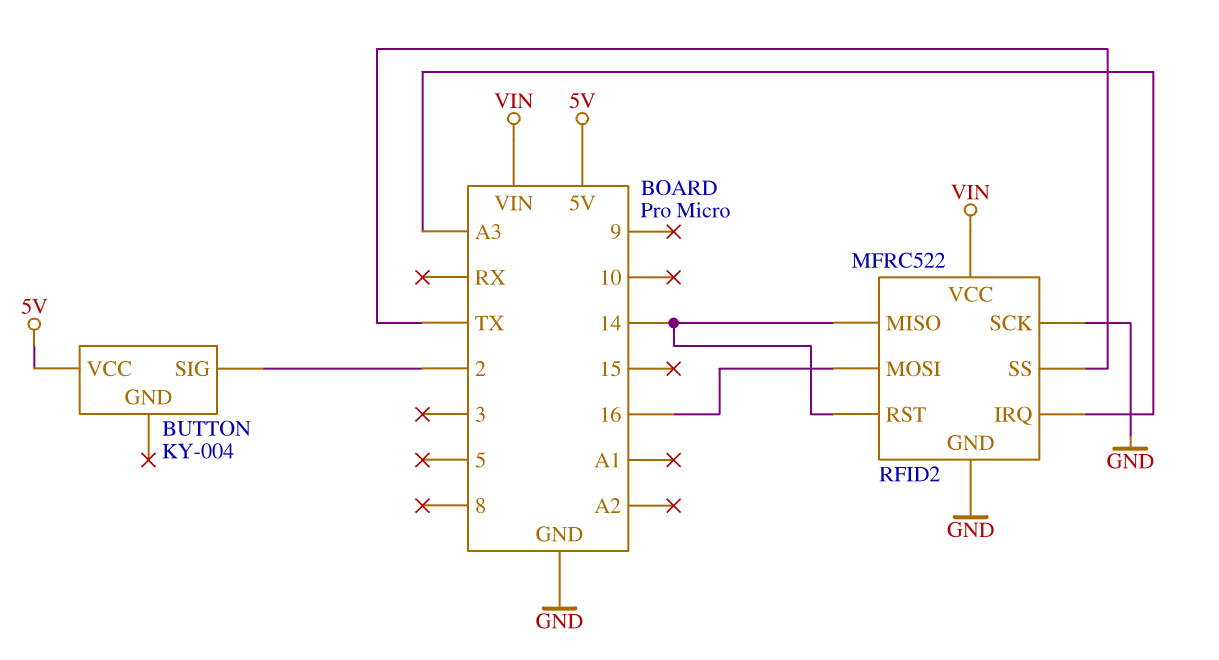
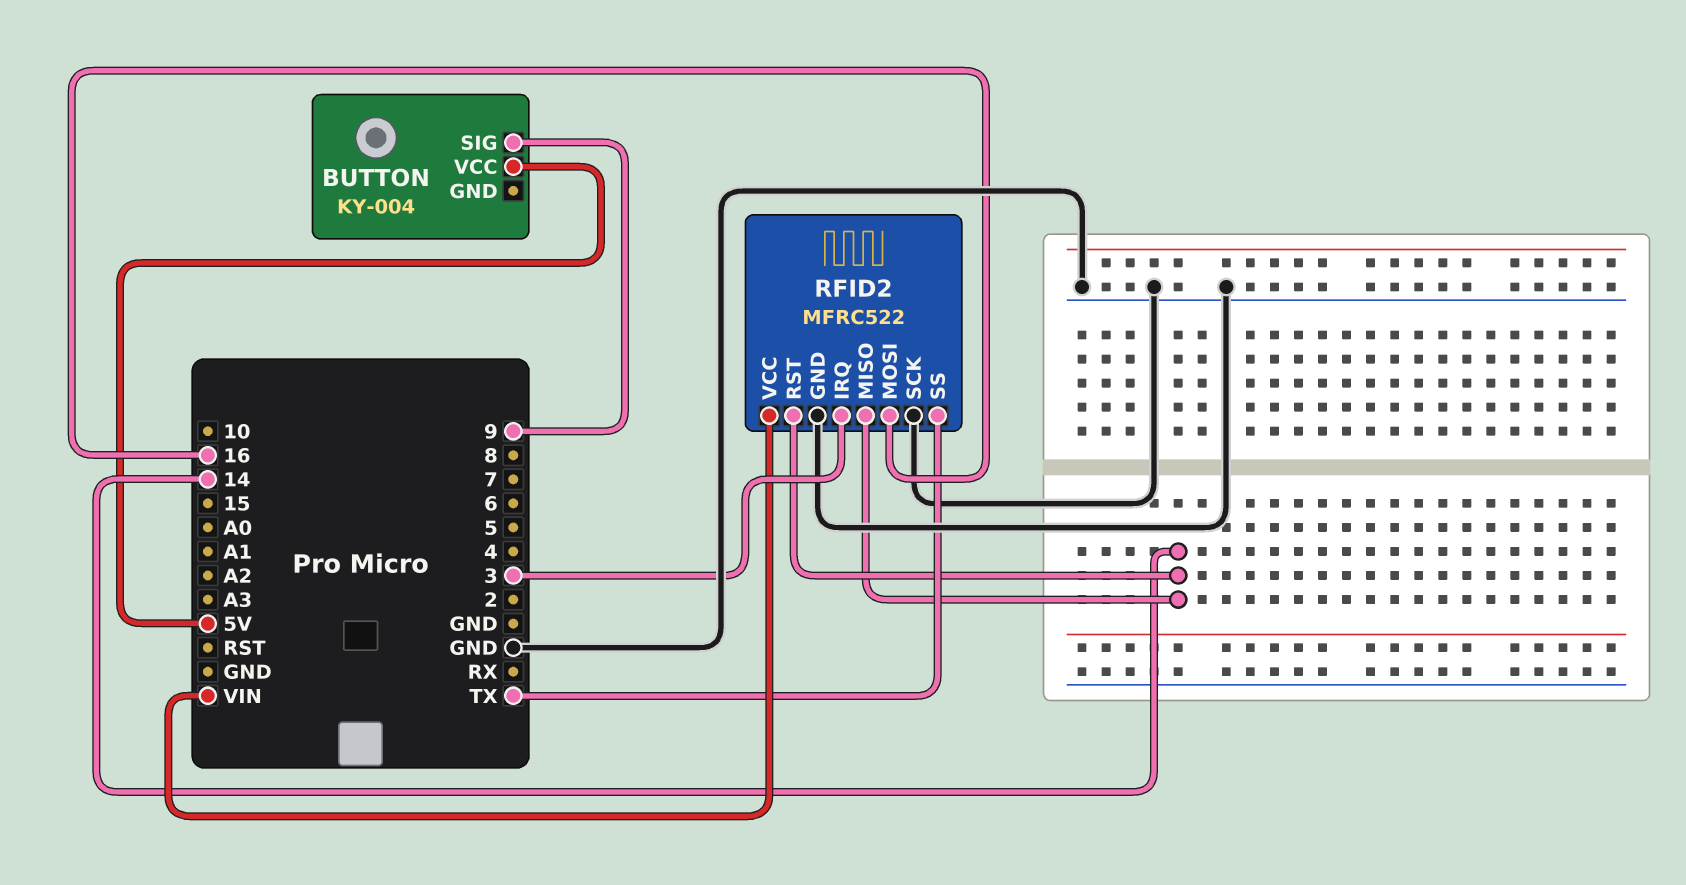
BUTTON pin SIG: 2 -> 9
RFID2 pin IRQ: A3 -> 3

